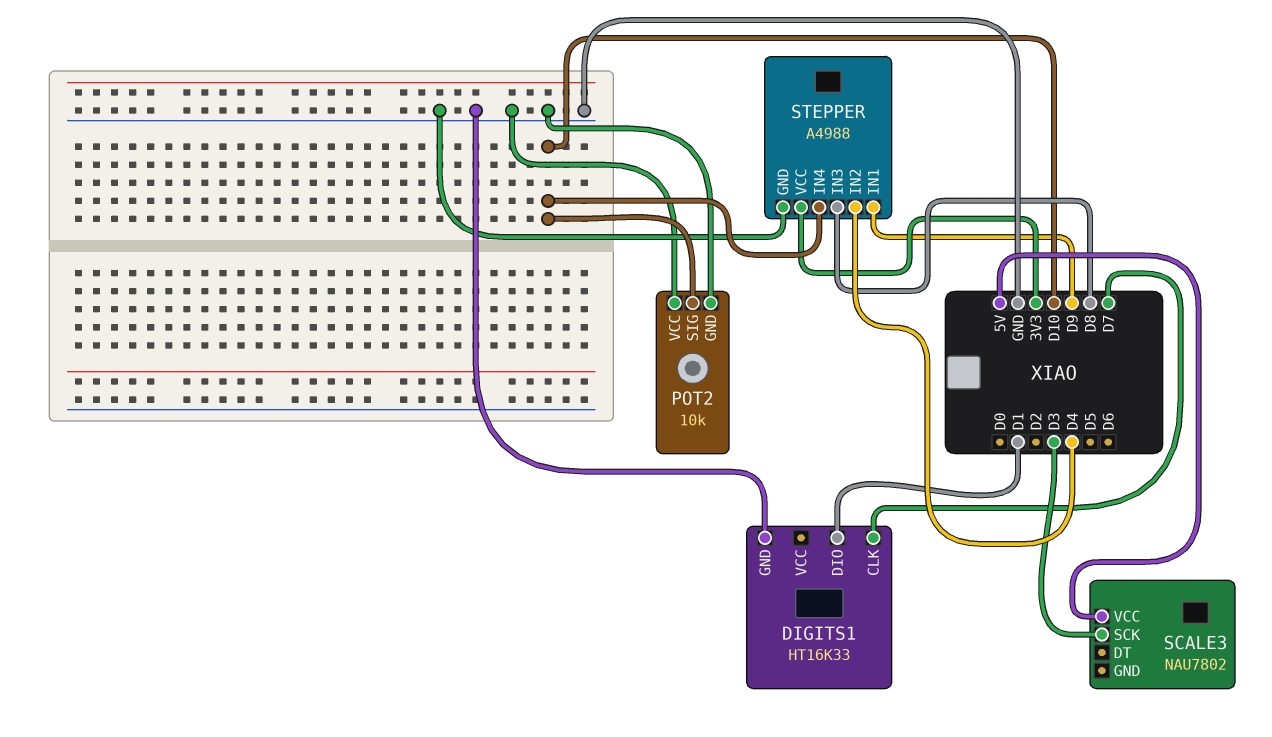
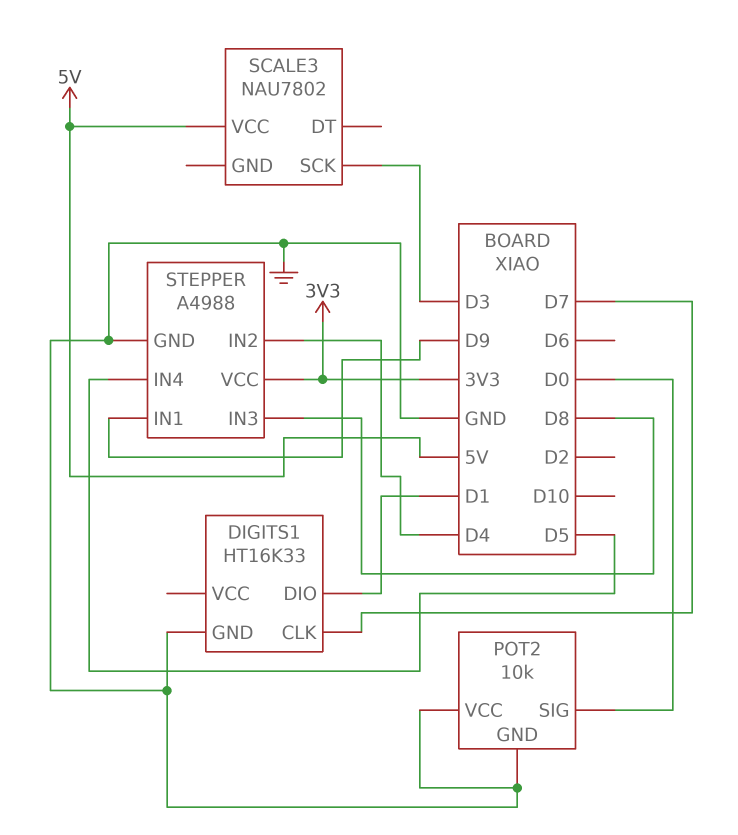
POT2 pin SIG: D10 -> D0
STEPPER pin IN4: D10 -> D5

